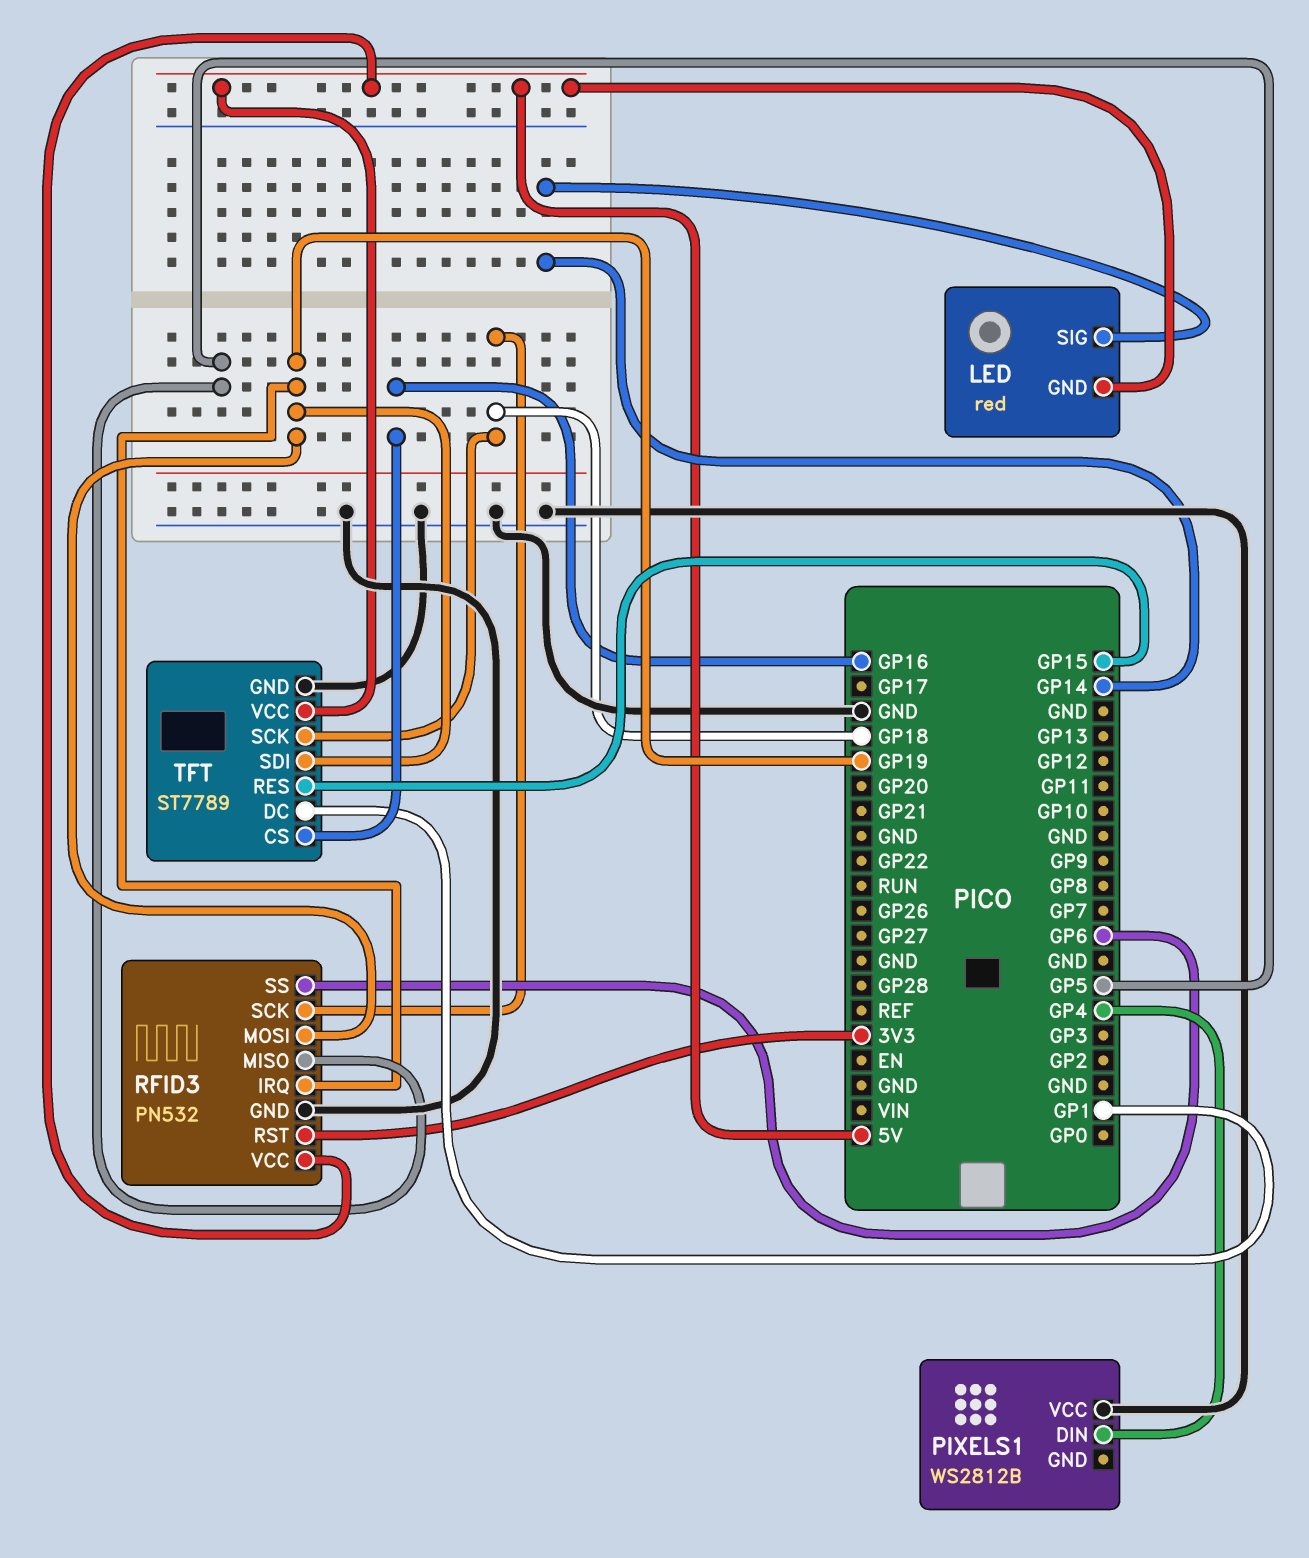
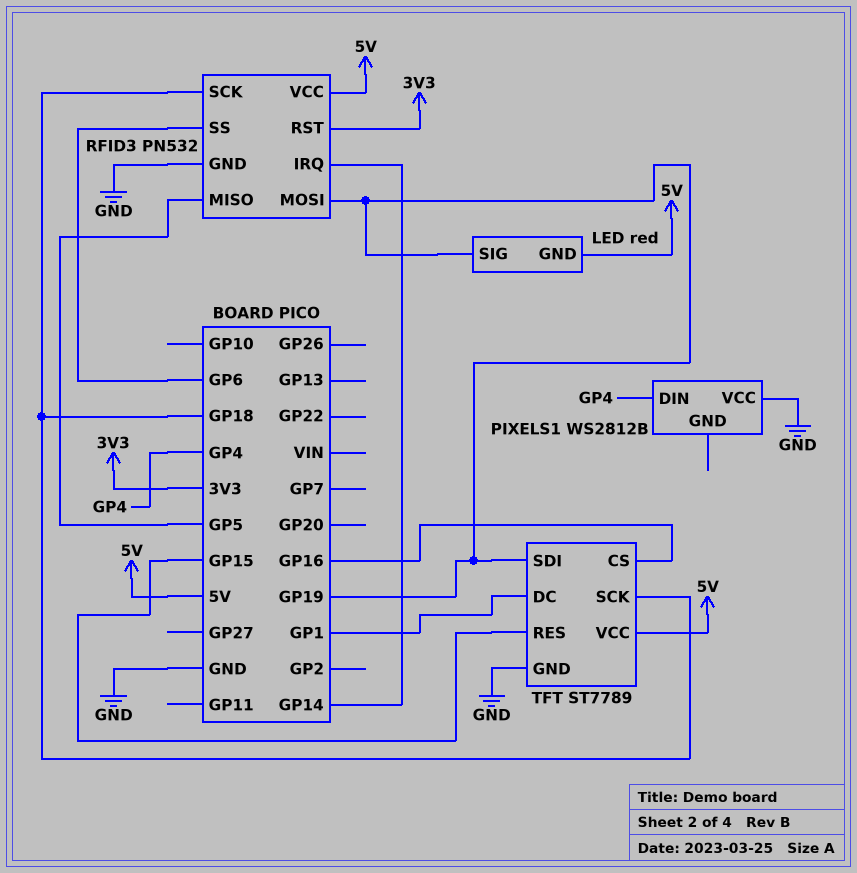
LED pin SIG: GP14 -> GP19
RFID3 pin IRQ: GP19 -> GP14

